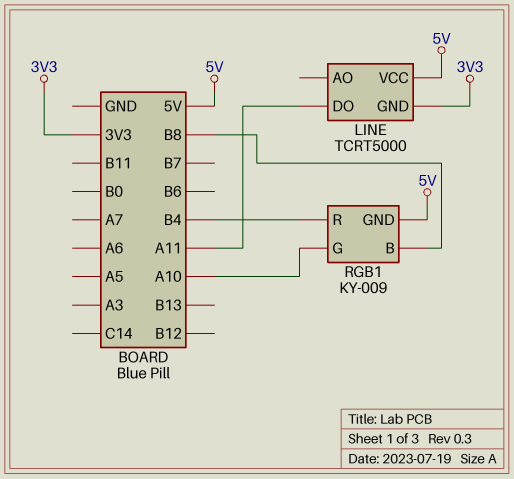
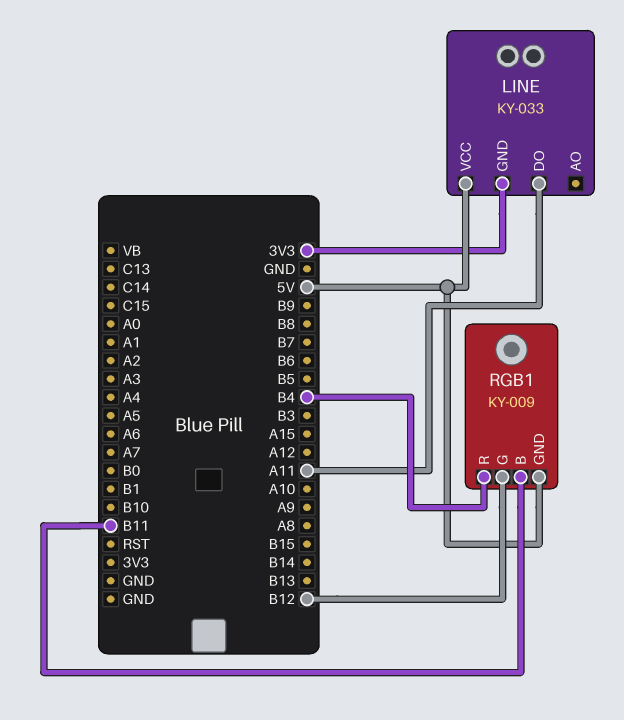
LINE: TCRT5000 -> KY-033
RGB1 pin B: B8 -> B11
RGB1 pin G: A10 -> B12

